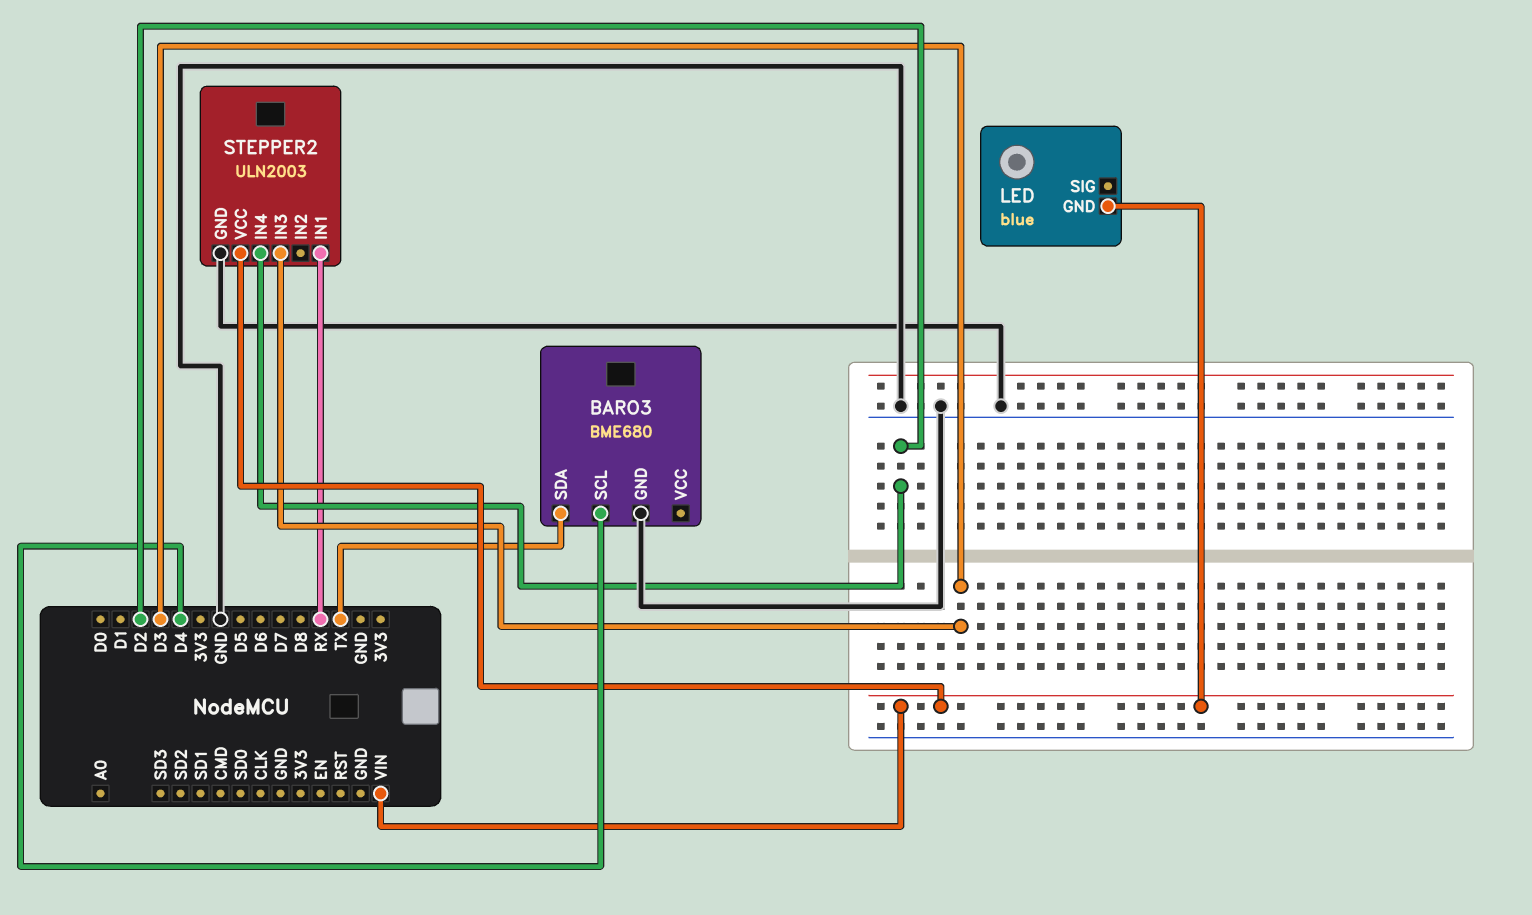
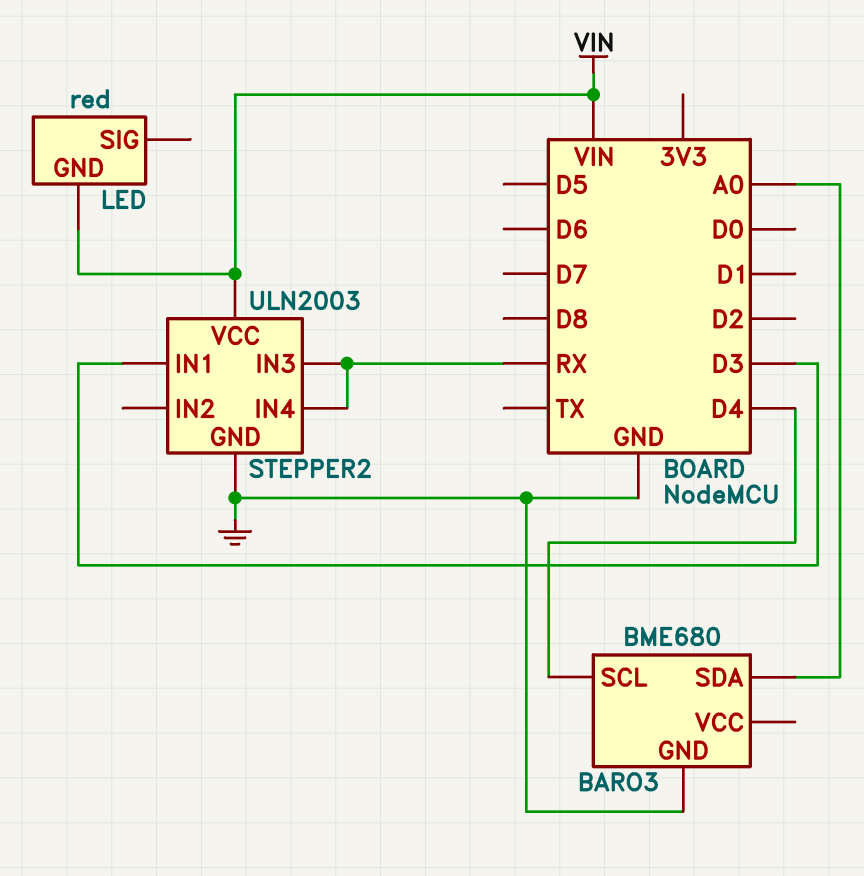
BARO3 pin SDA: TX -> A0
LED: blue -> red
STEPPER2 pin IN1: RX -> D3
STEPPER2 pin IN3: D3 -> RX
STEPPER2 pin IN4: D2 -> RX

